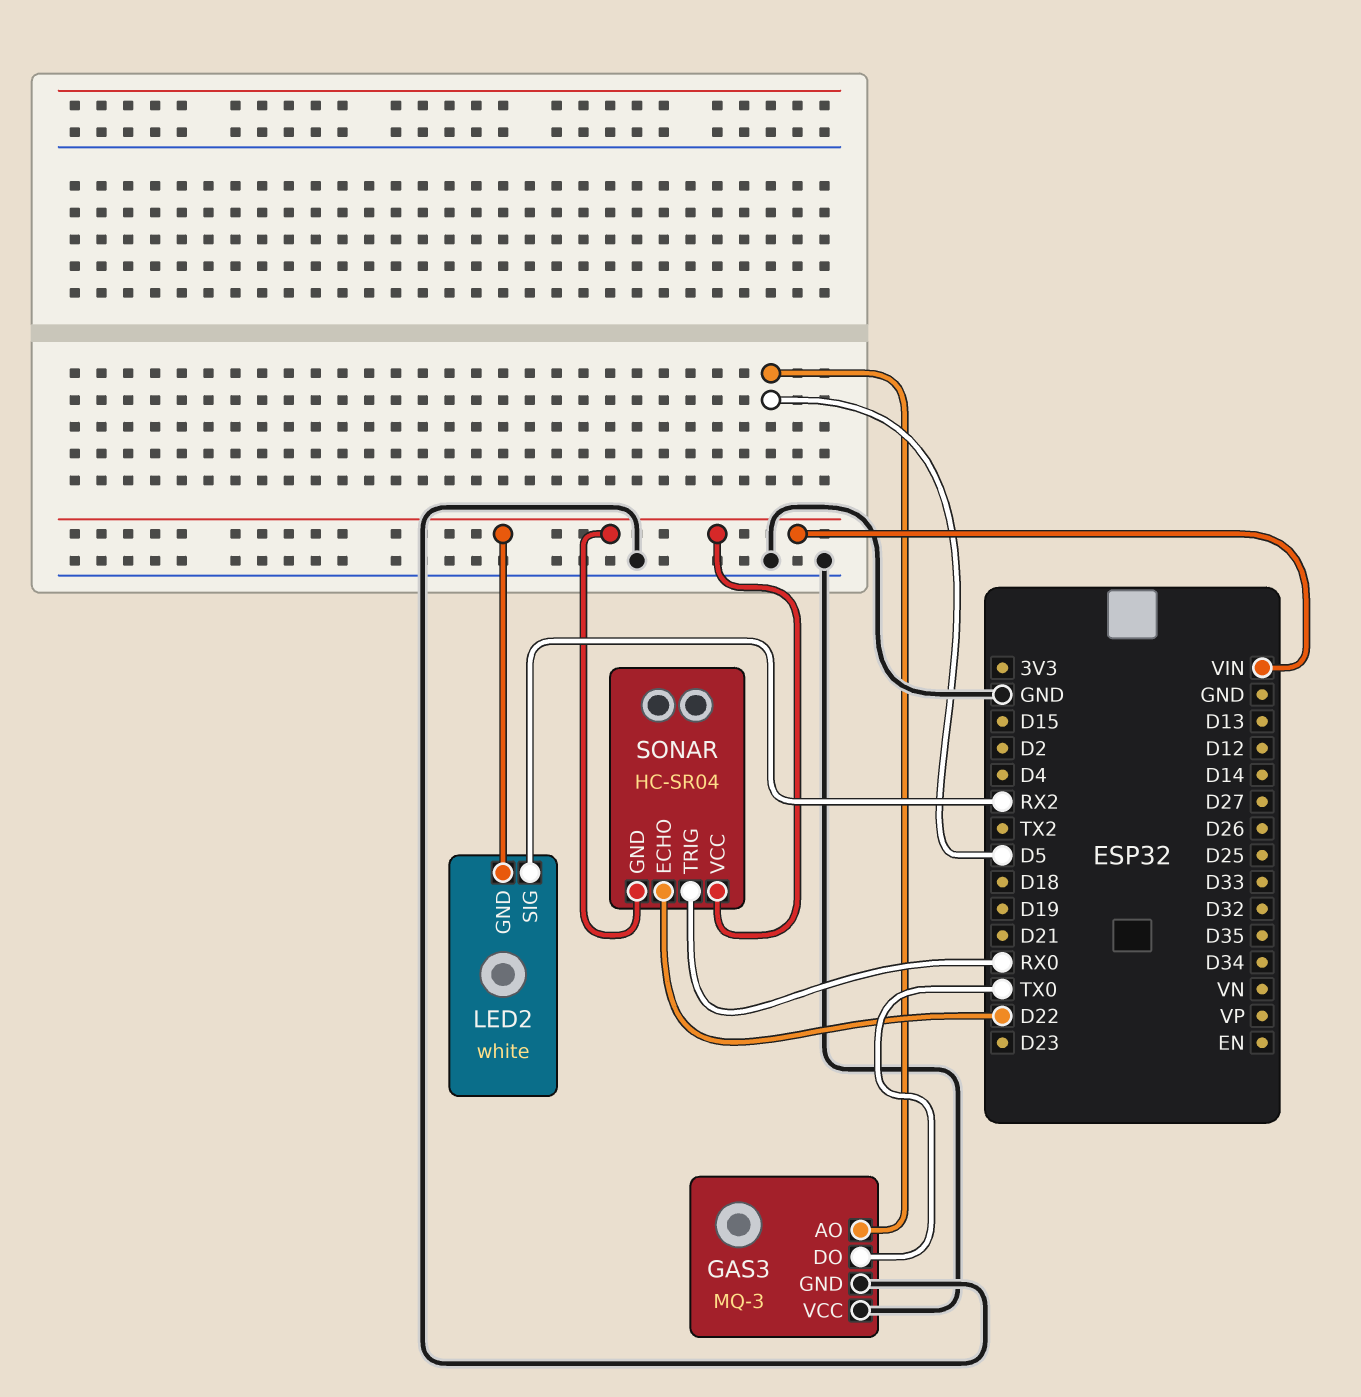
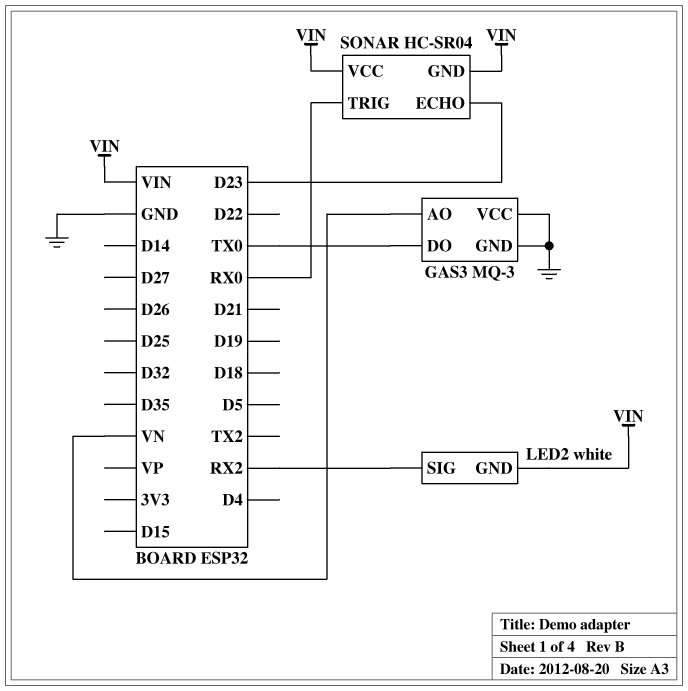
GAS3 pin AO: D5 -> VN
SONAR pin ECHO: D22 -> D23

